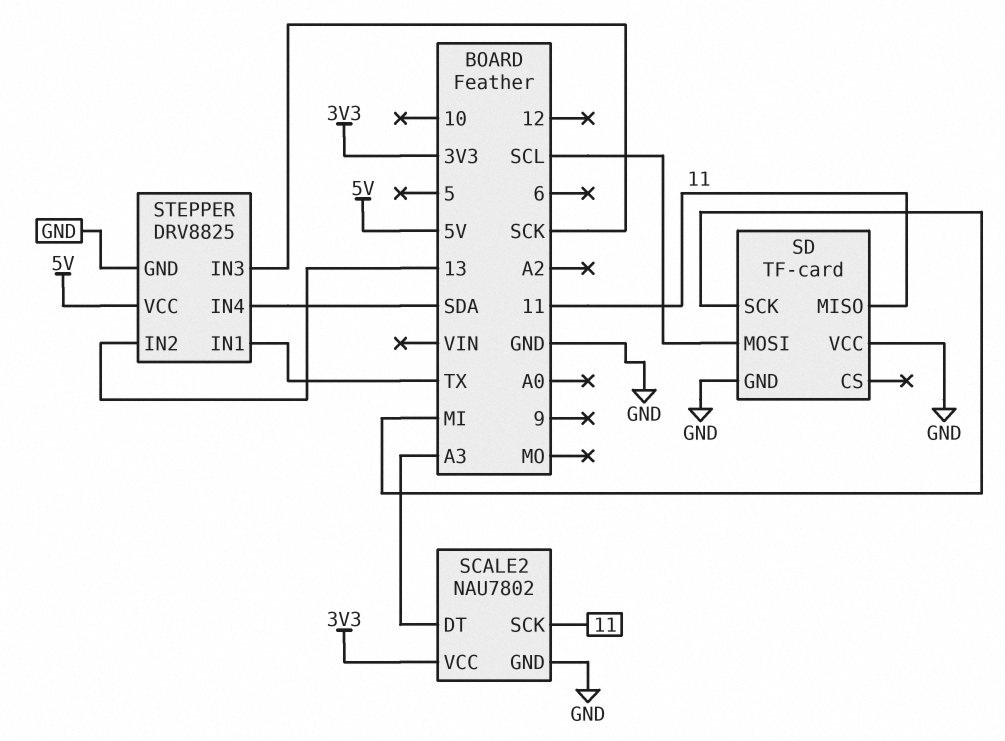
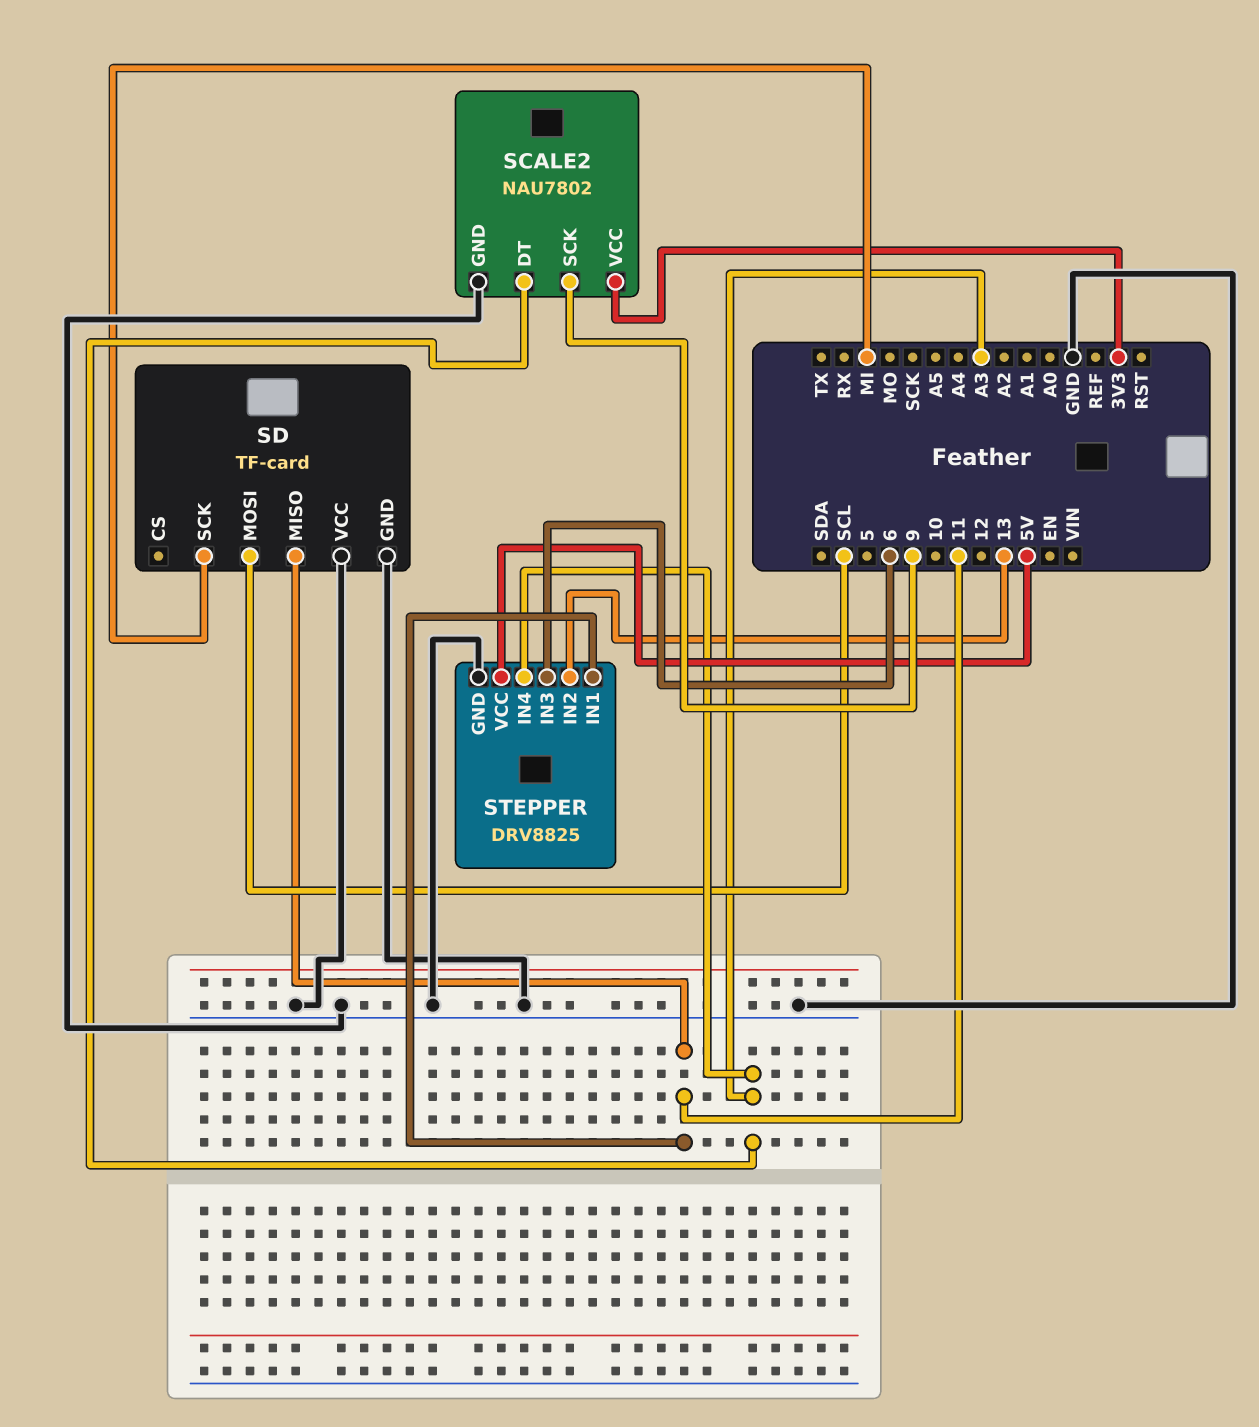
SCALE2 pin SCK: 11 -> 9
STEPPER pin IN1: TX -> 11
STEPPER pin IN3: SCK -> 6
STEPPER pin IN4: SDA -> A3

